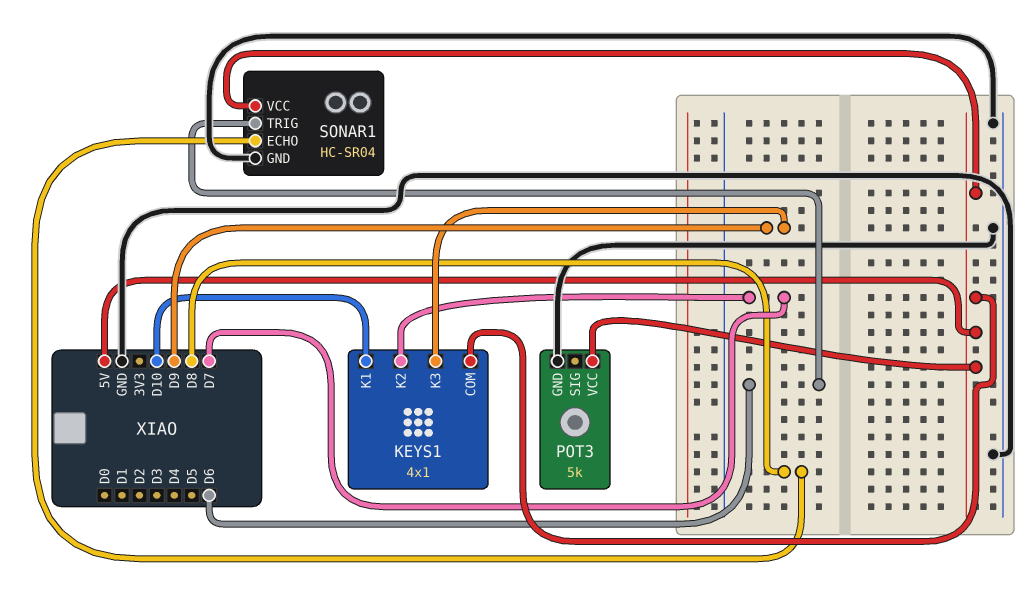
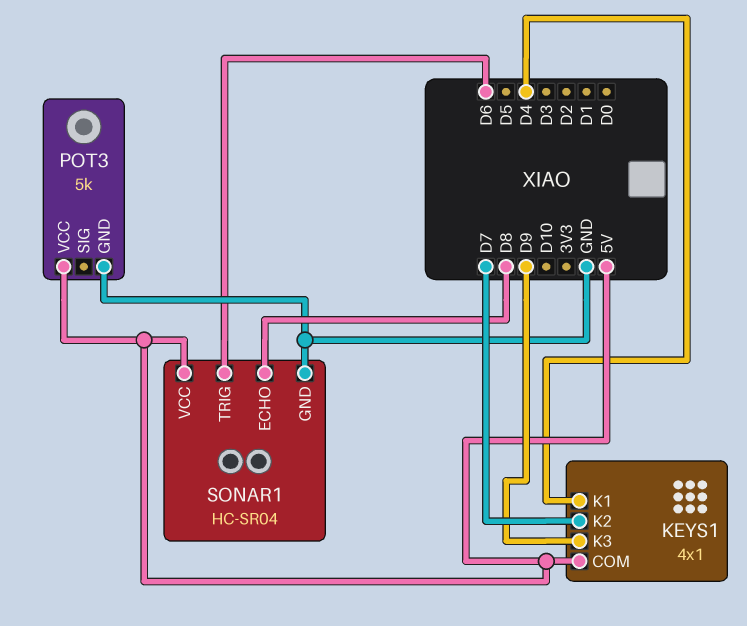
KEYS1 pin K1: D10 -> D4

